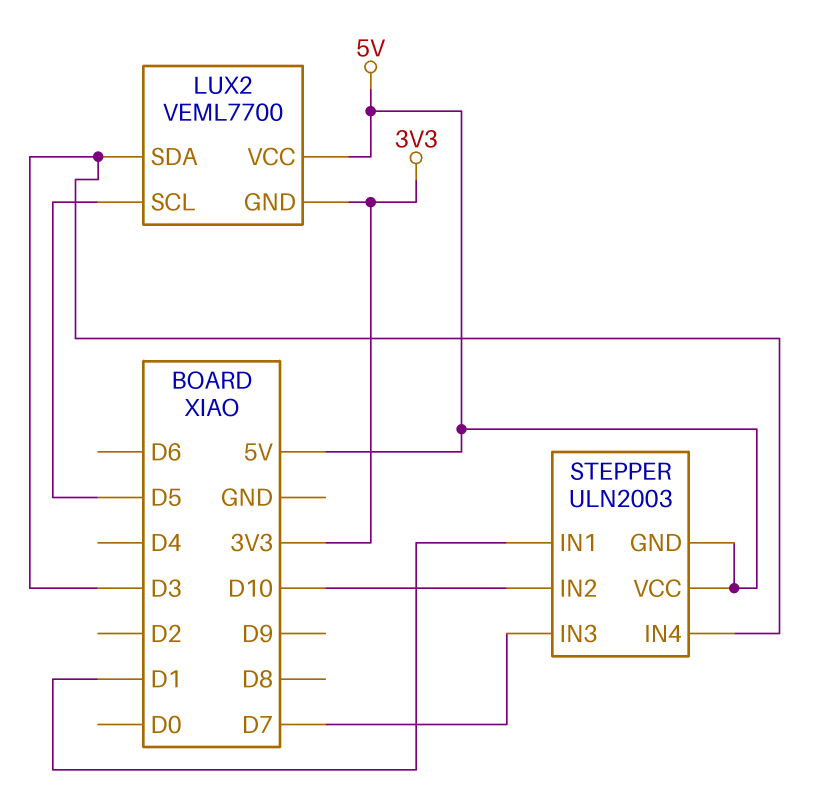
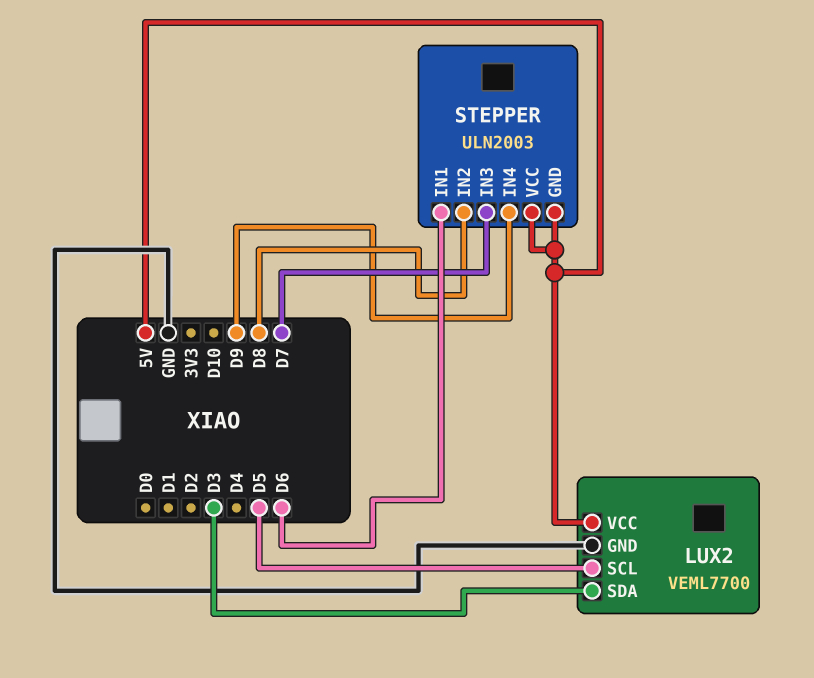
LUX2 pin GND: 3V3 -> GND
STEPPER pin IN1: D1 -> D6
STEPPER pin IN2: D10 -> D8
STEPPER pin IN4: D3 -> D9

